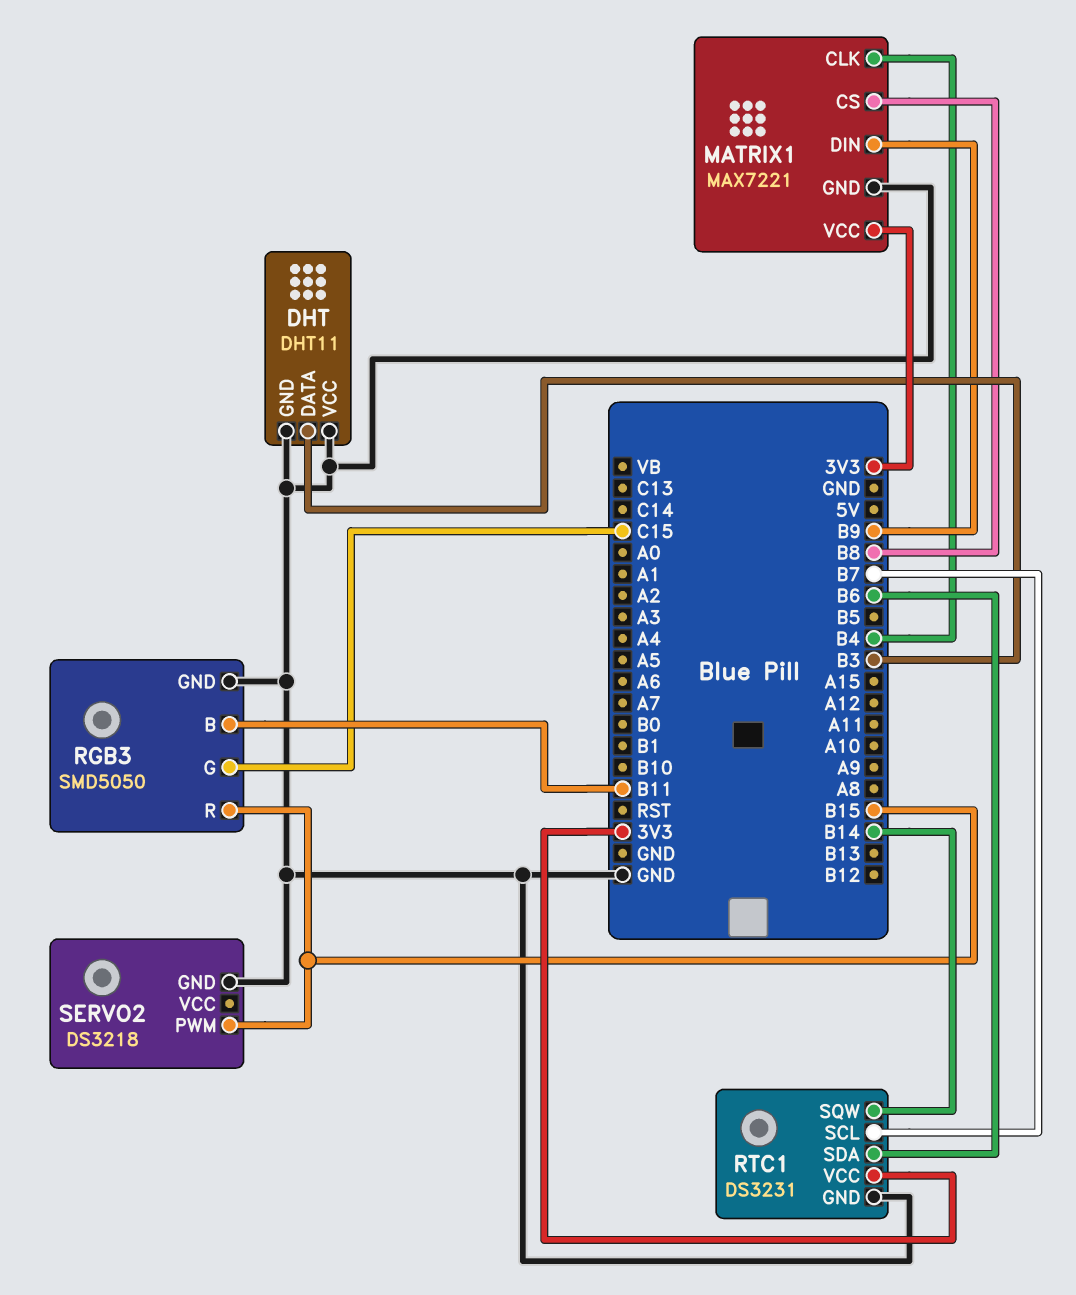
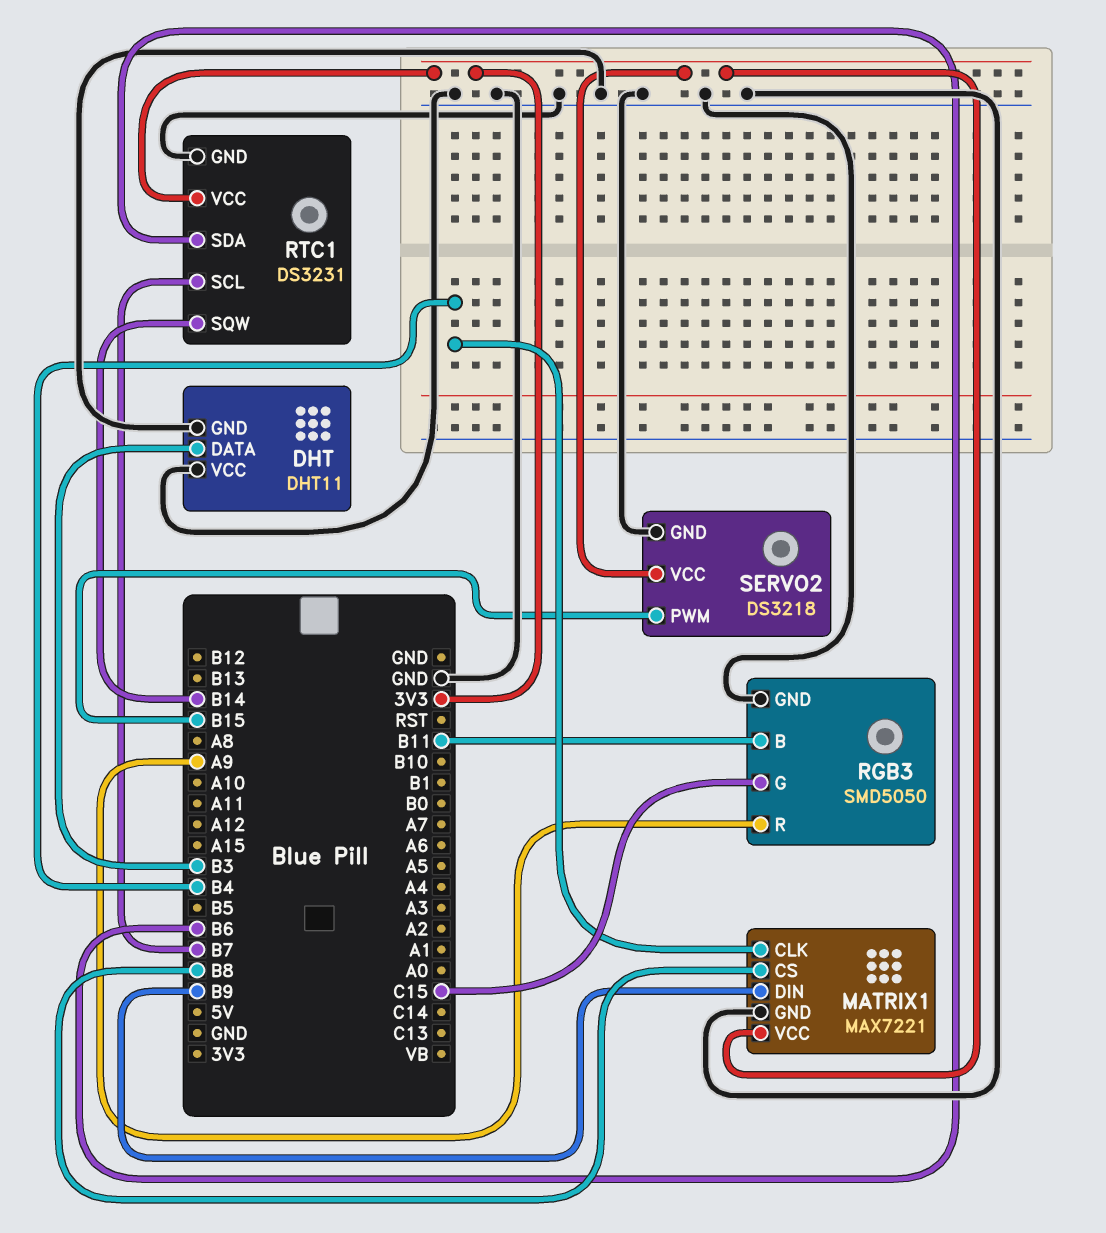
RGB3 pin R: B15 -> A9
SERVO2 pin VCC: none -> 3V3

